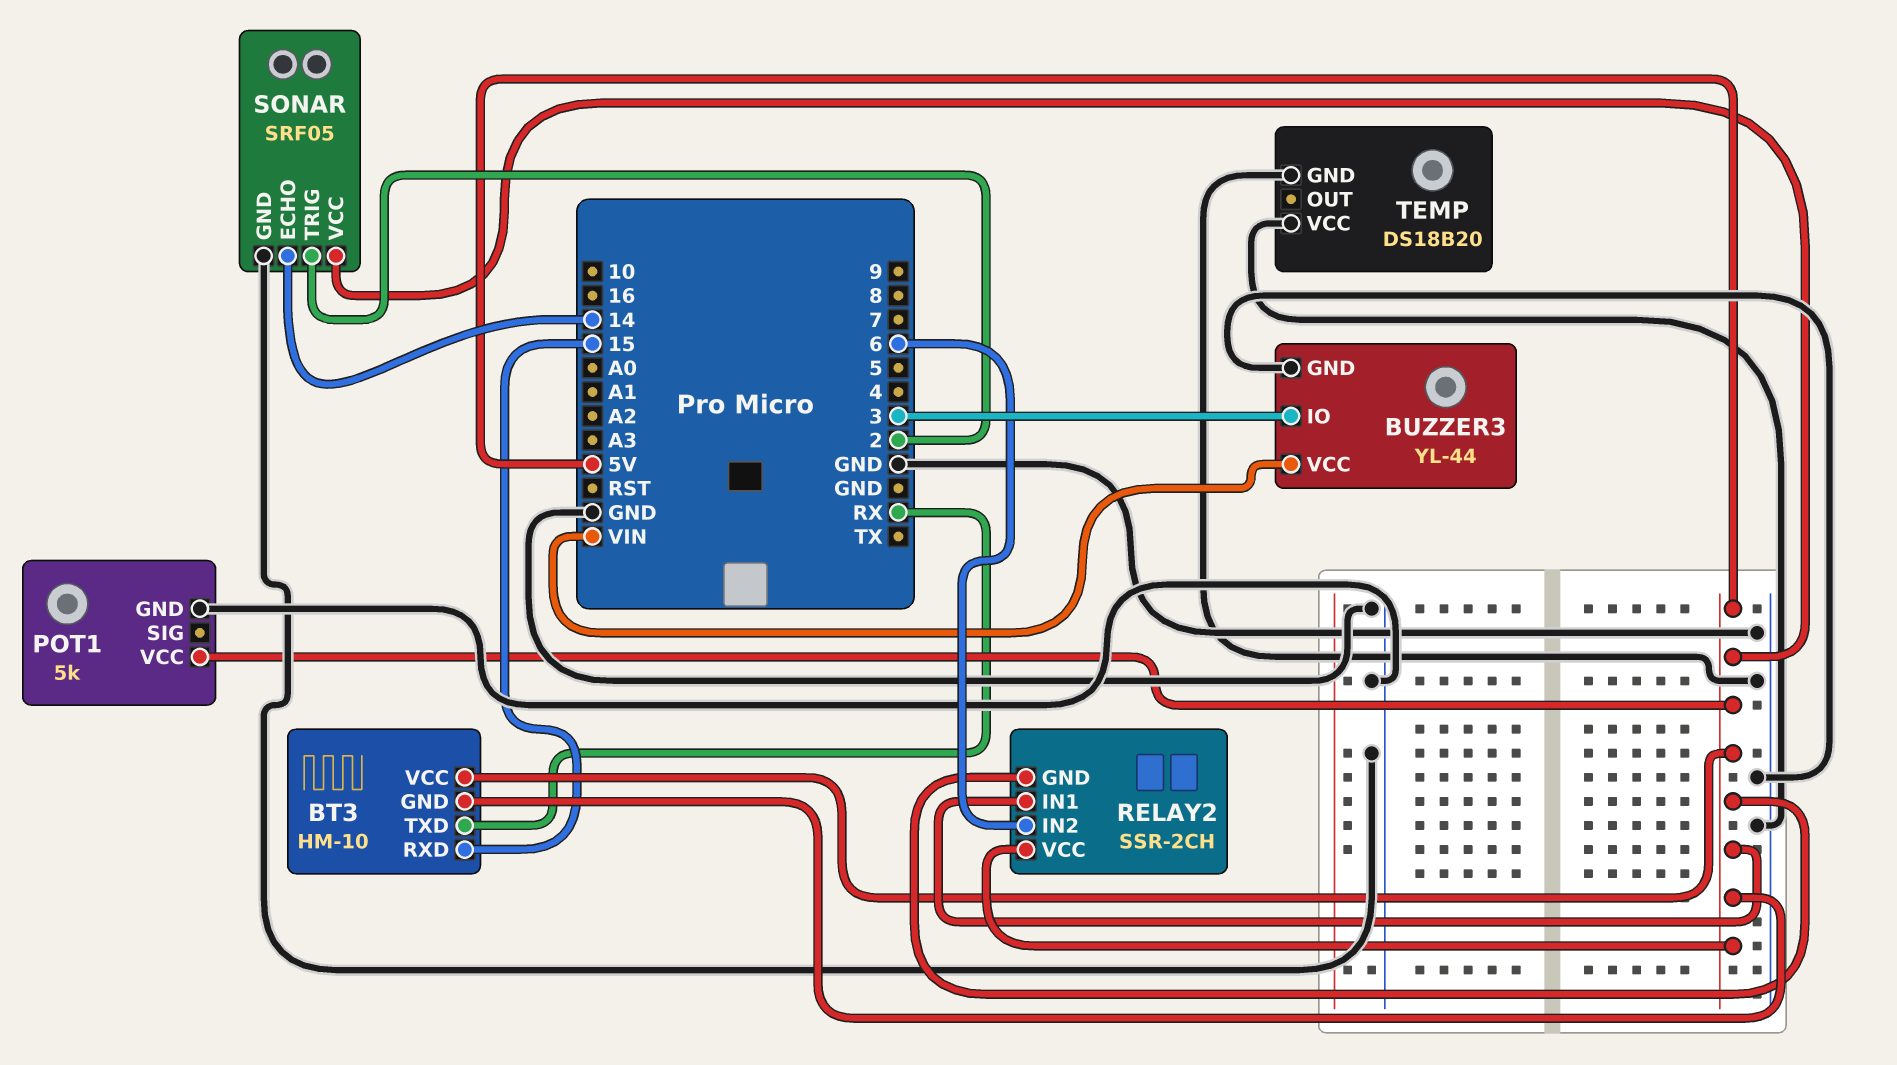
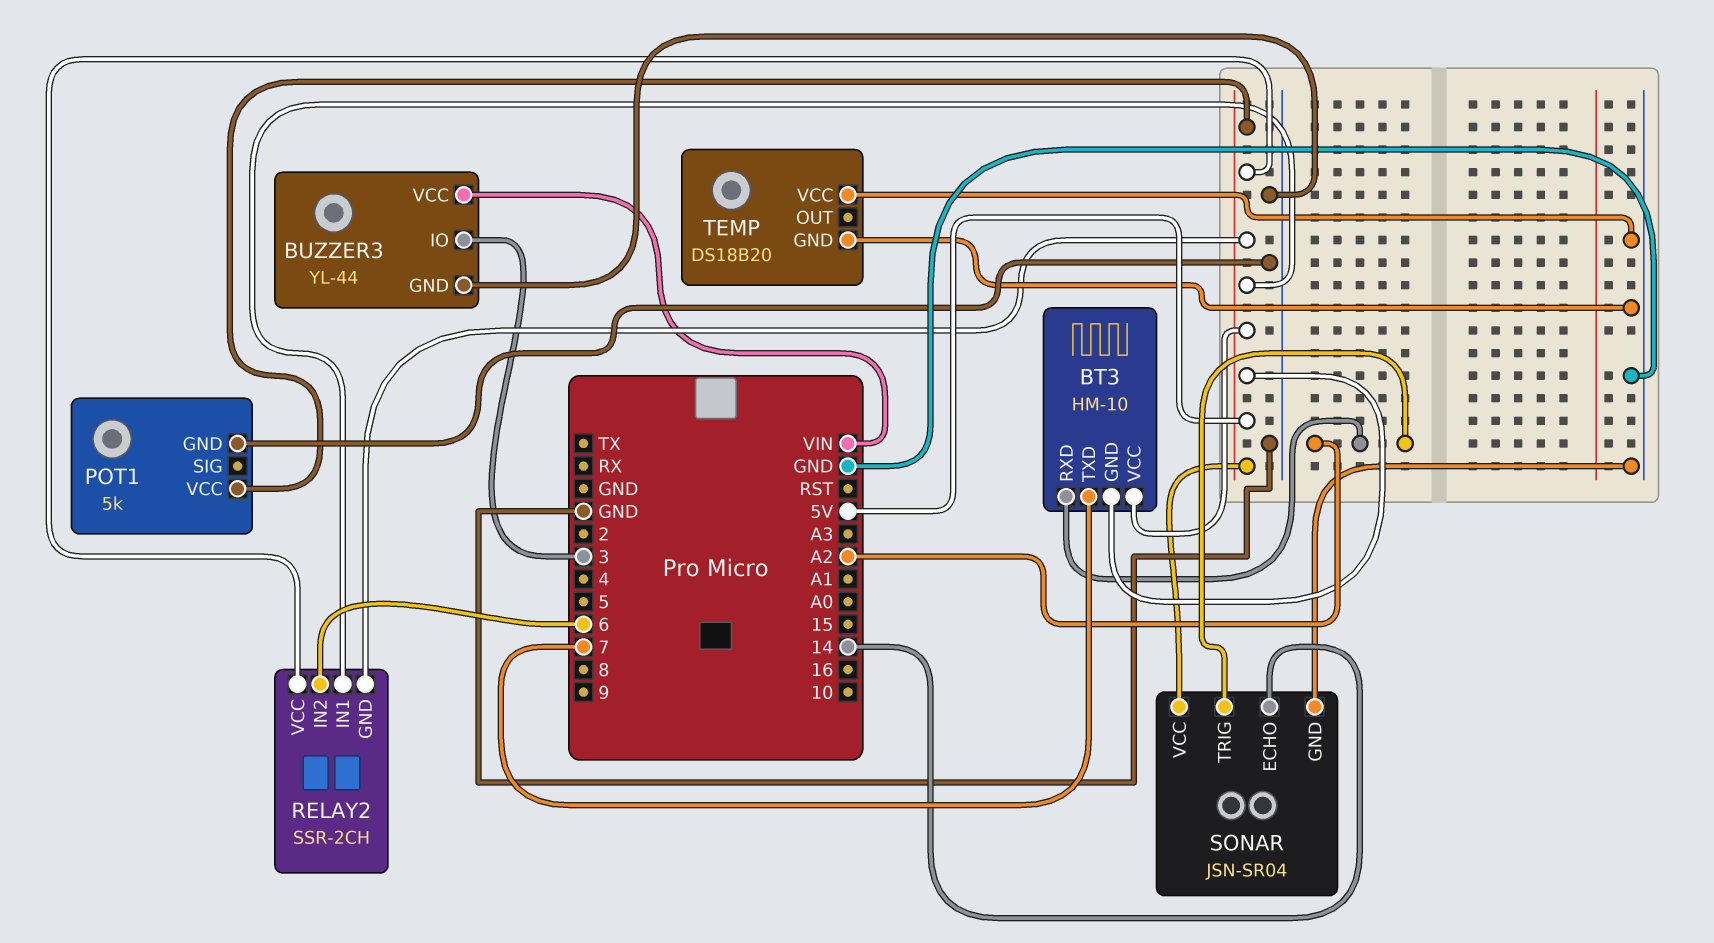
BT3 pin RXD: 15 -> A2
BT3 pin TXD: RX -> 7
SONAR: SRF05 -> JSN-SR04
SONAR pin TRIG: 2 -> A2

